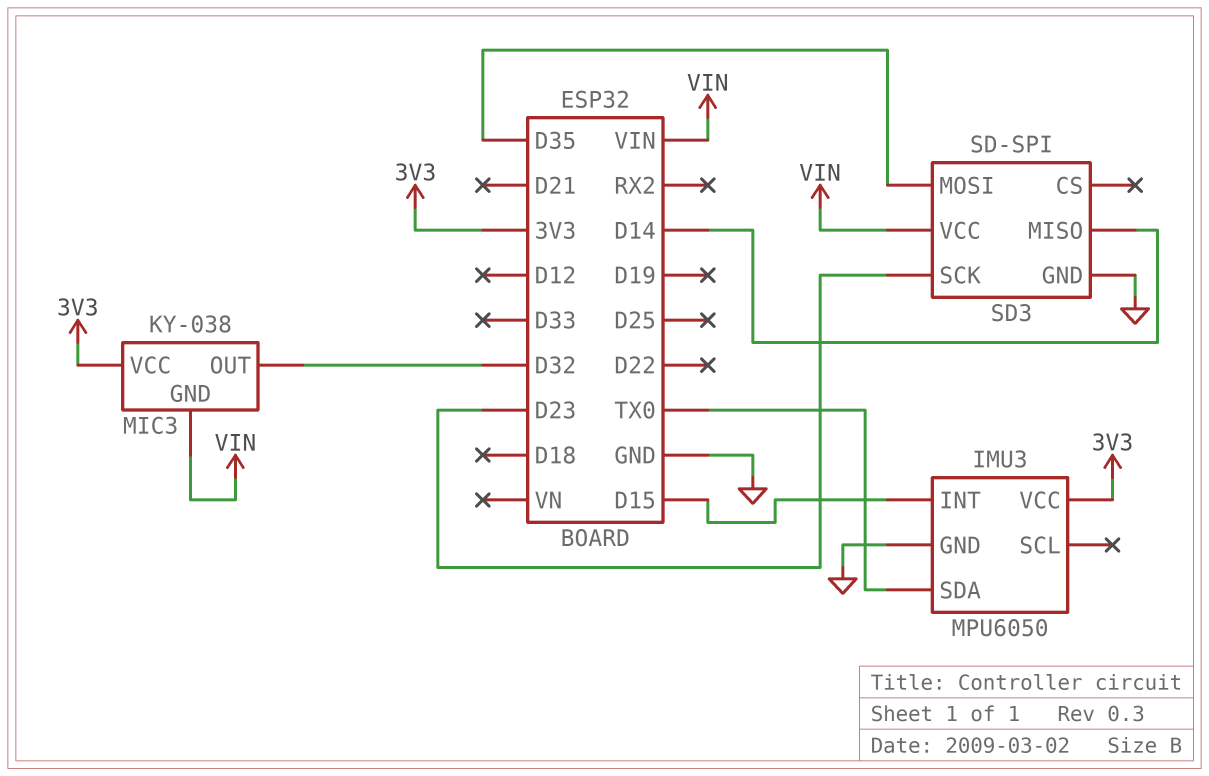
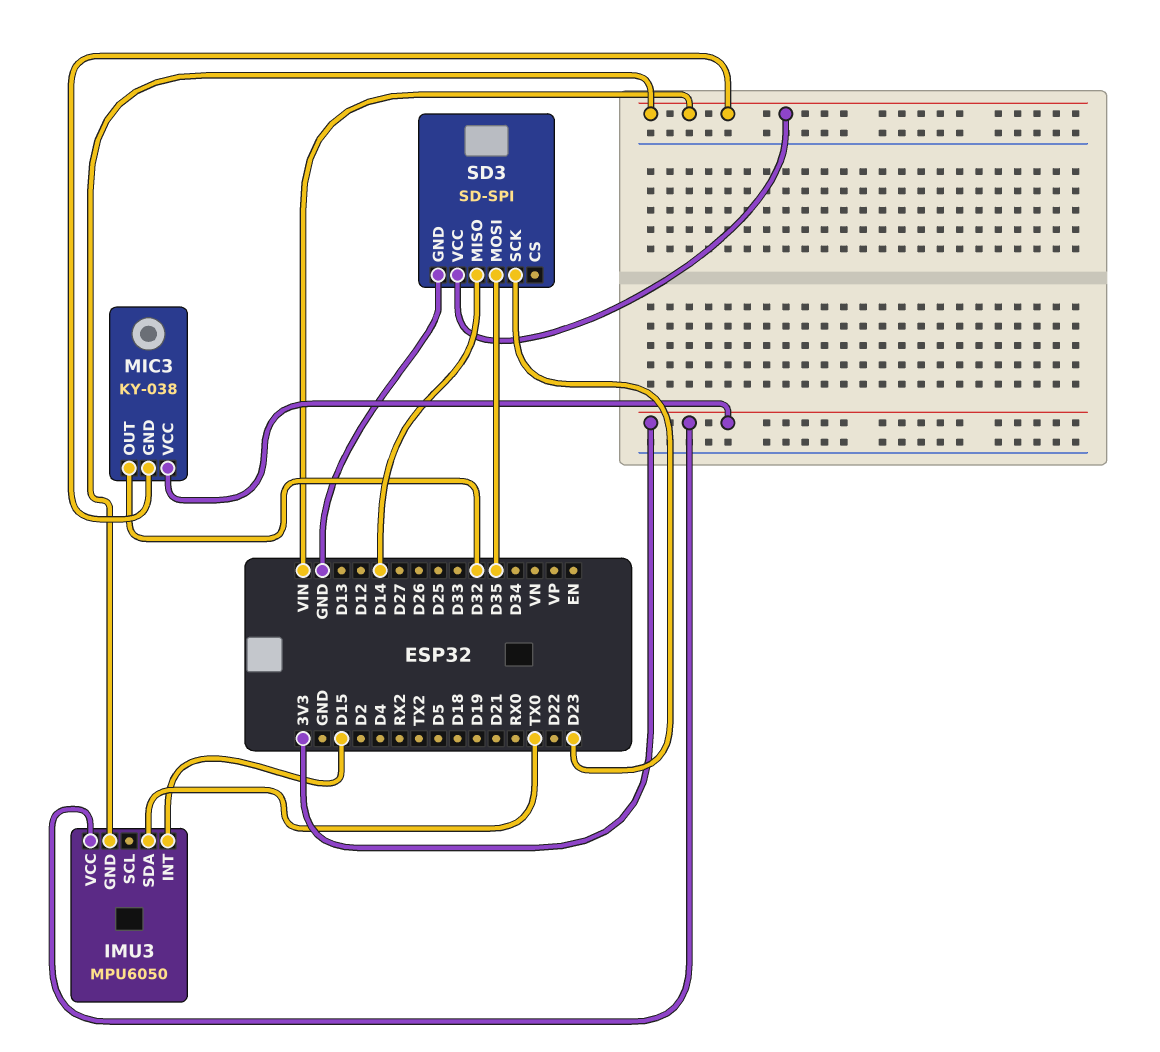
IMU3 pin GND: GND -> VIN

